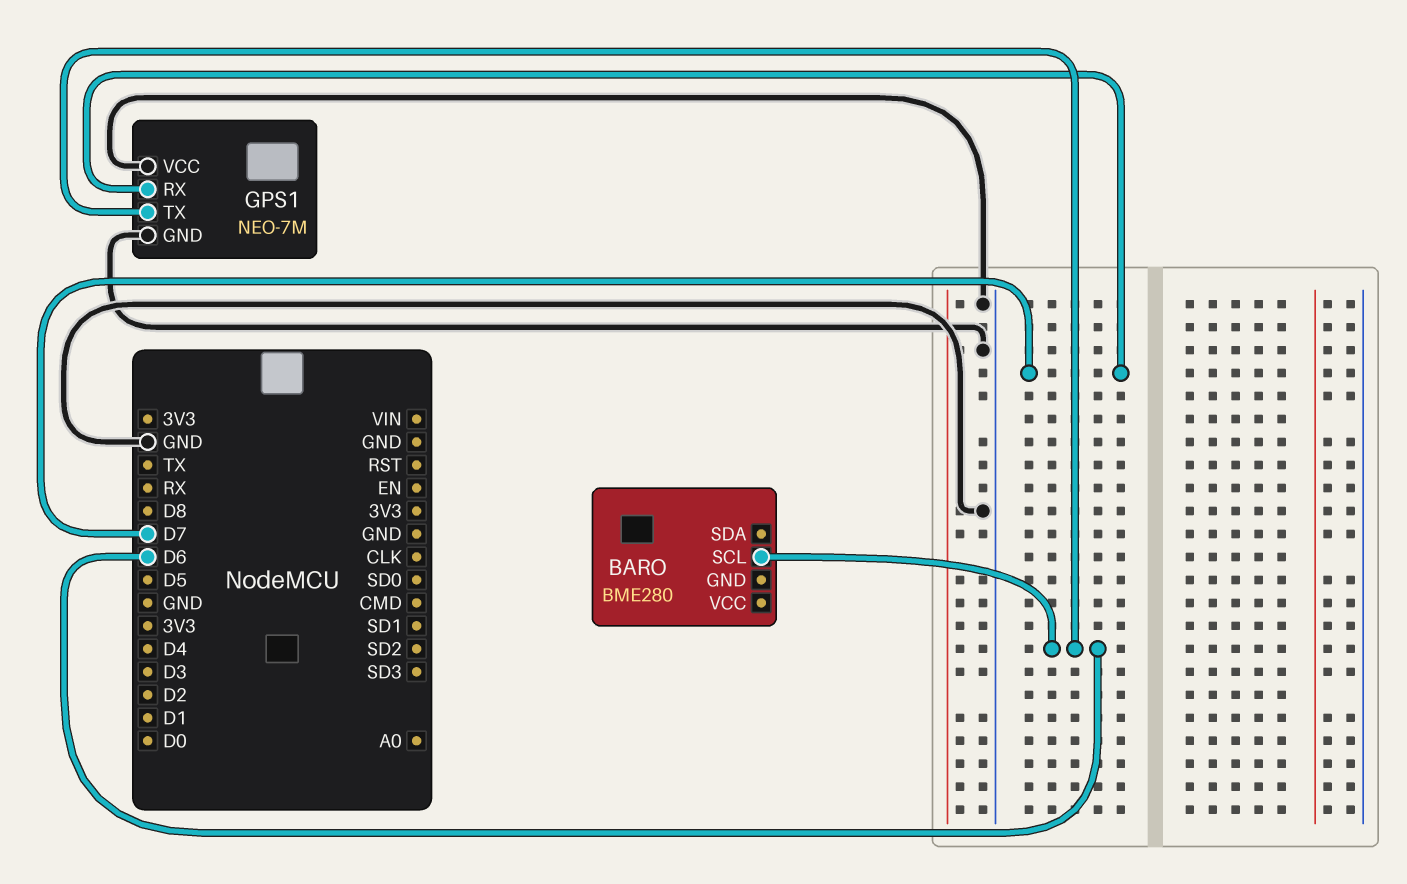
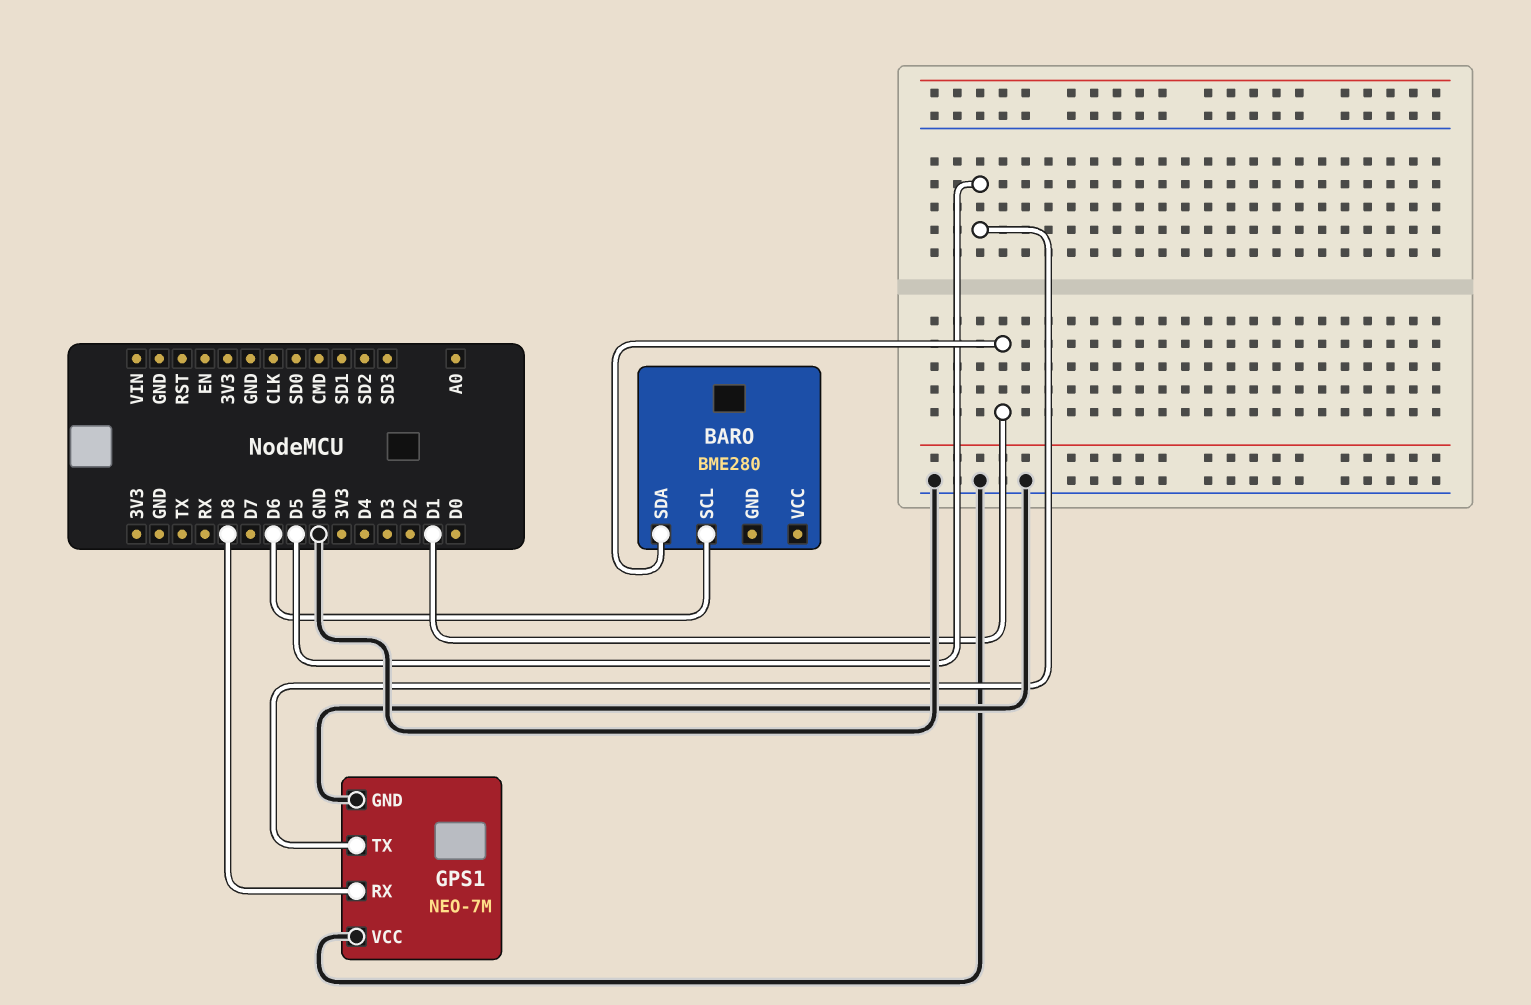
BARO pin SDA: none -> D1
GPS1 pin RX: D7 -> D8
GPS1 pin TX: D6 -> D5

